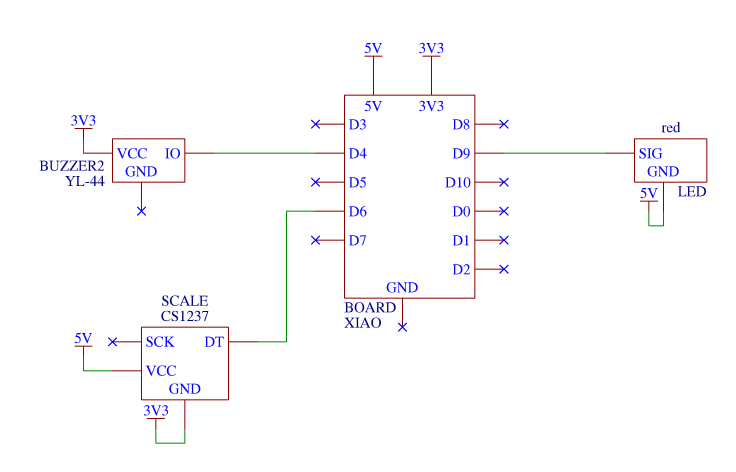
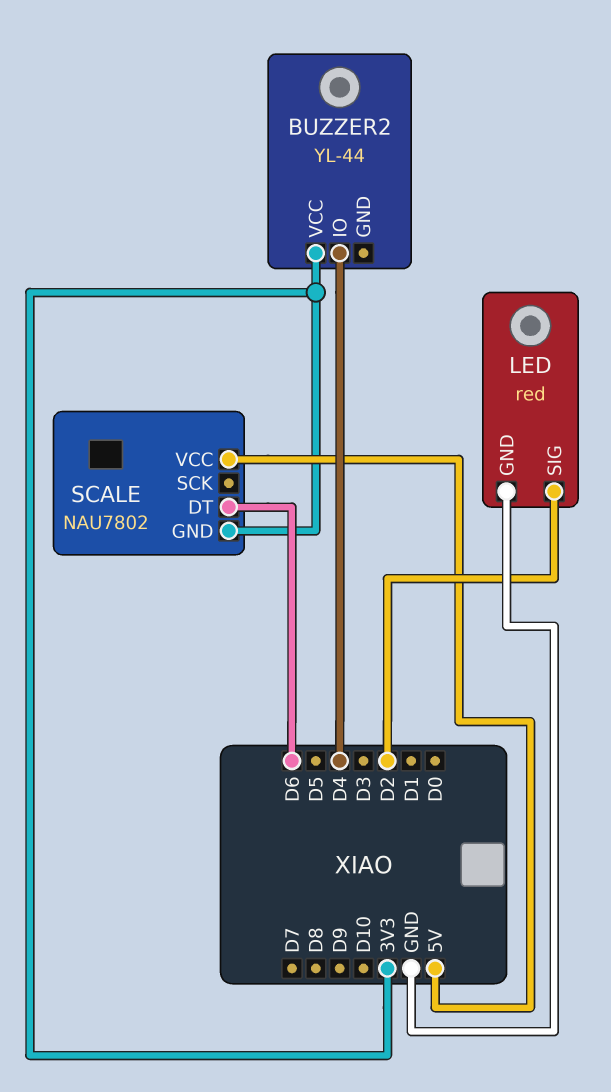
LED pin GND: 5V -> GND
LED pin SIG: D9 -> D2
SCALE: CS1237 -> NAU7802

